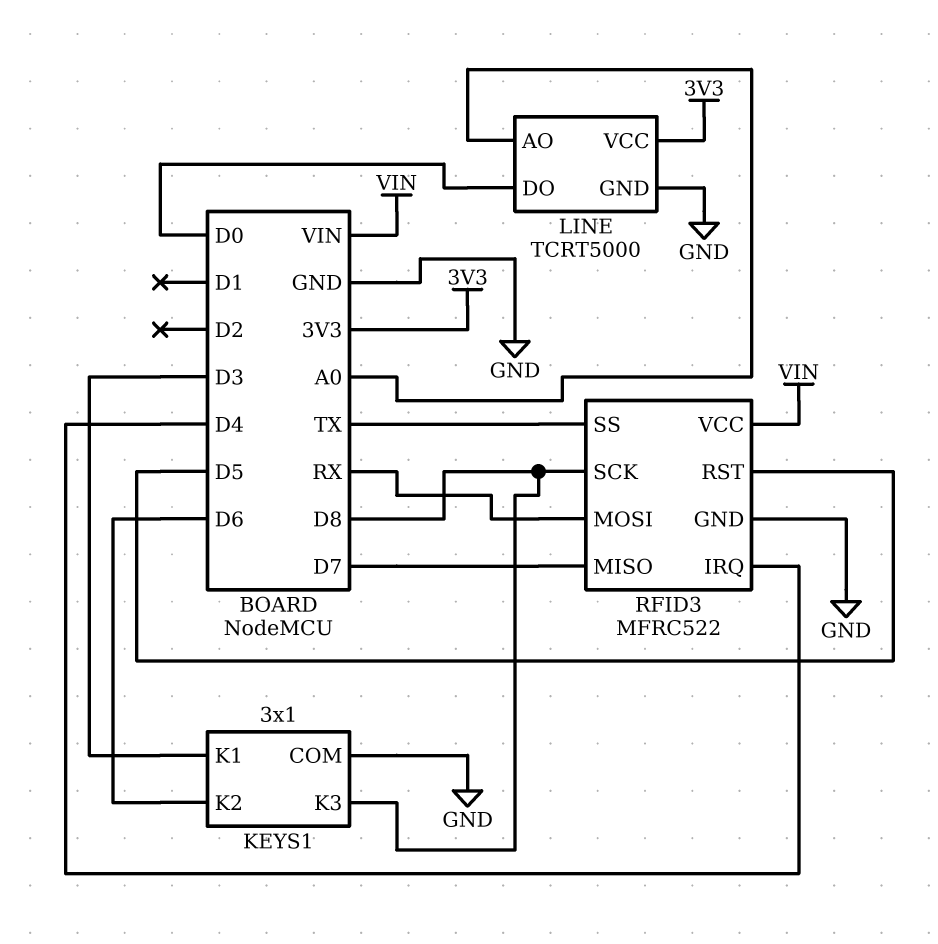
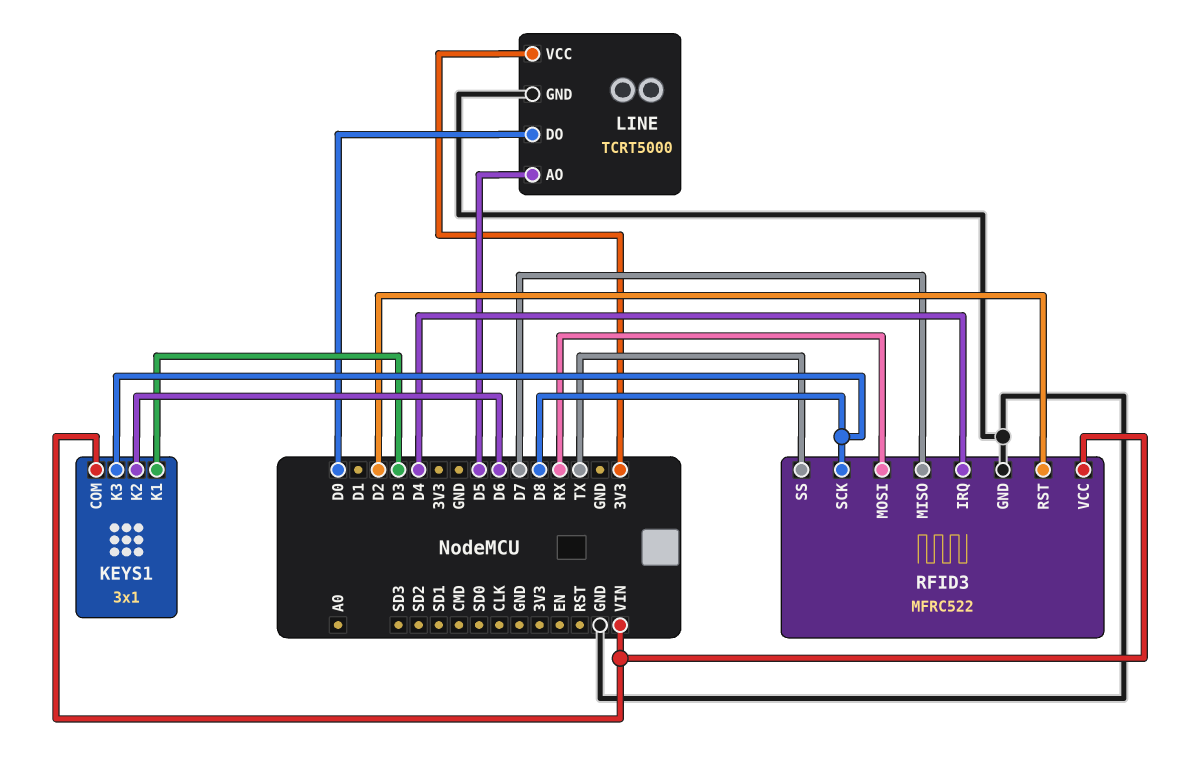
KEYS1 pin COM: GND -> VIN
LINE pin AO: A0 -> D5
RFID3 pin RST: D5 -> D2

